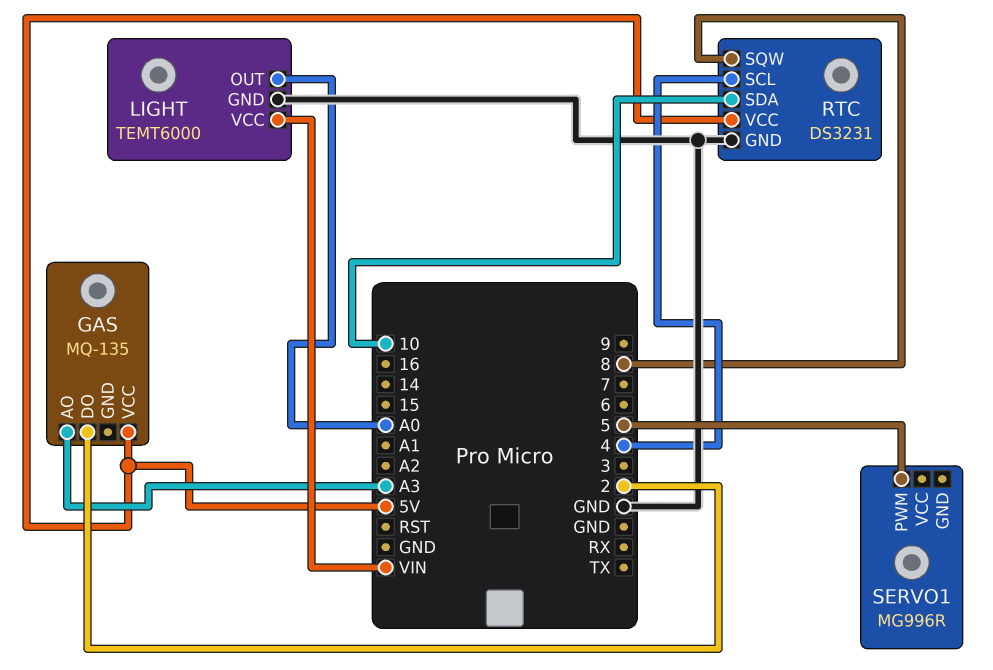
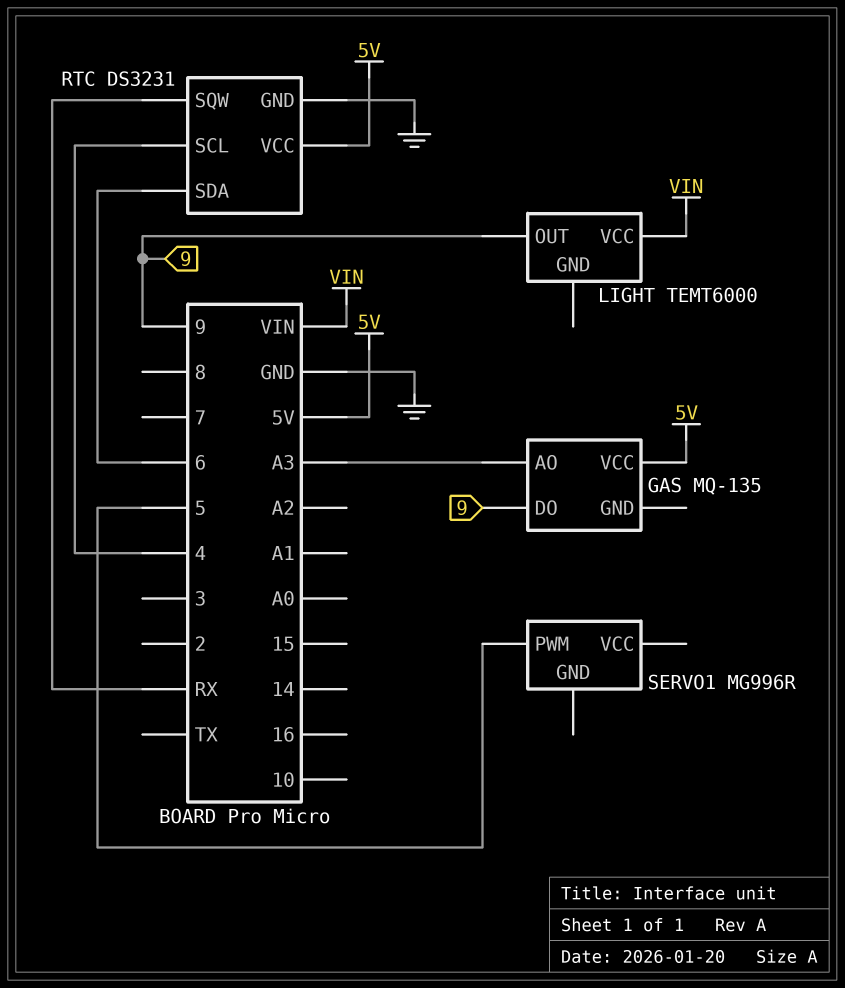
GAS pin DO: 2 -> 9
LIGHT pin GND: GND -> none
LIGHT pin OUT: A0 -> 9
RTC pin SDA: 10 -> 6
RTC pin SQW: 8 -> RX

